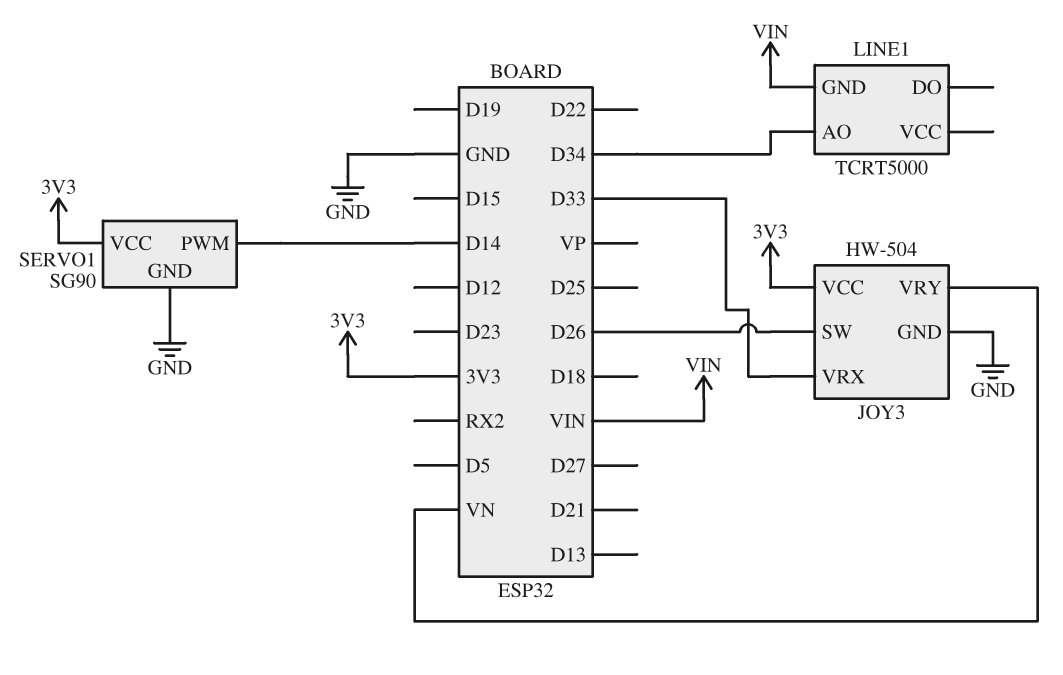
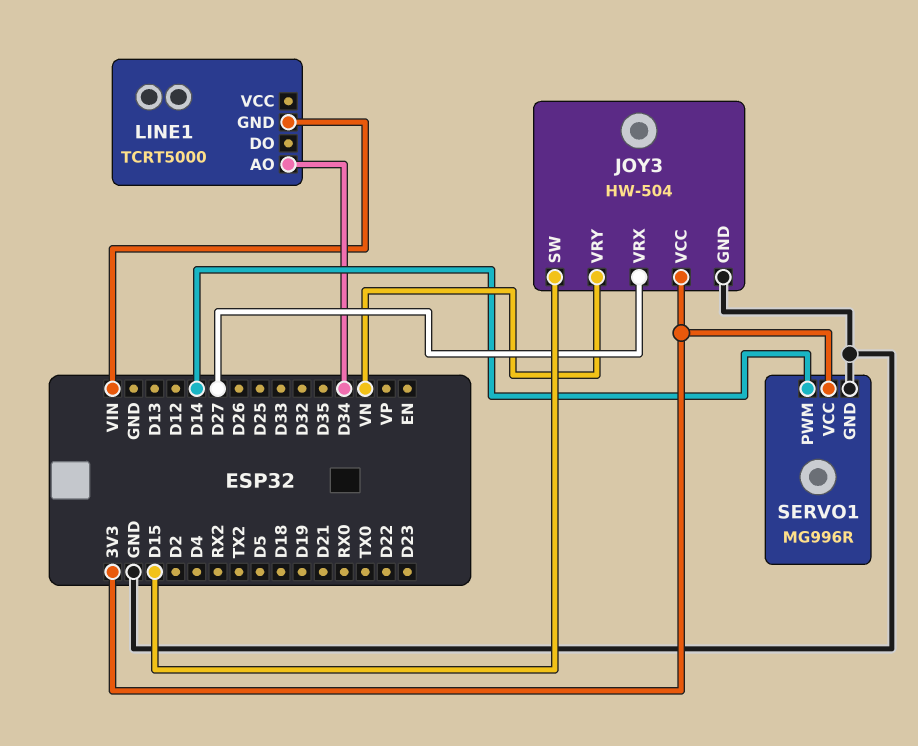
JOY3 pin SW: D26 -> D15
JOY3 pin VRX: D33 -> D27
SERVO1: SG90 -> MG996R

